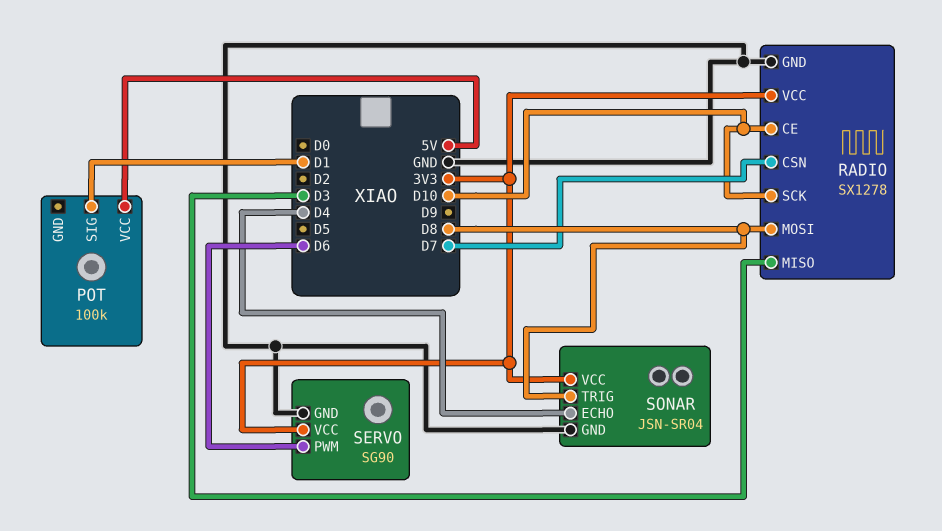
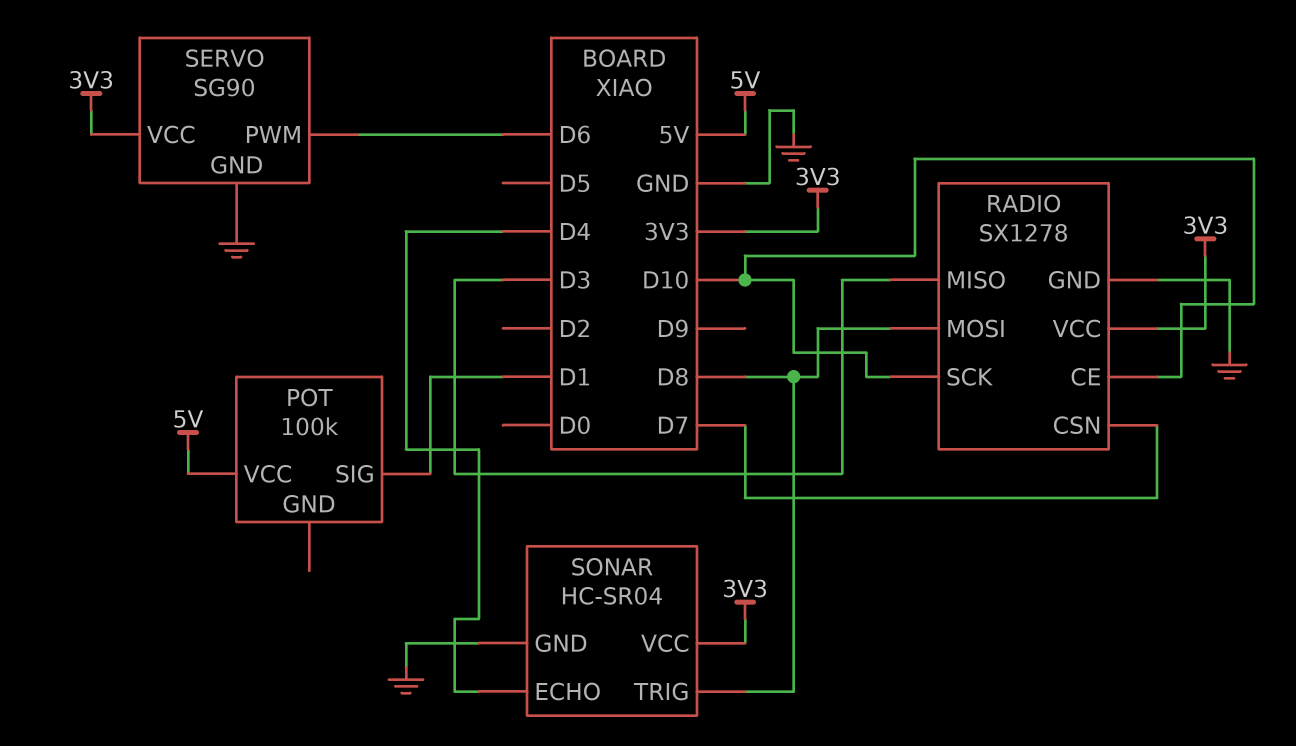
SONAR: JSN-SR04 -> HC-SR04

